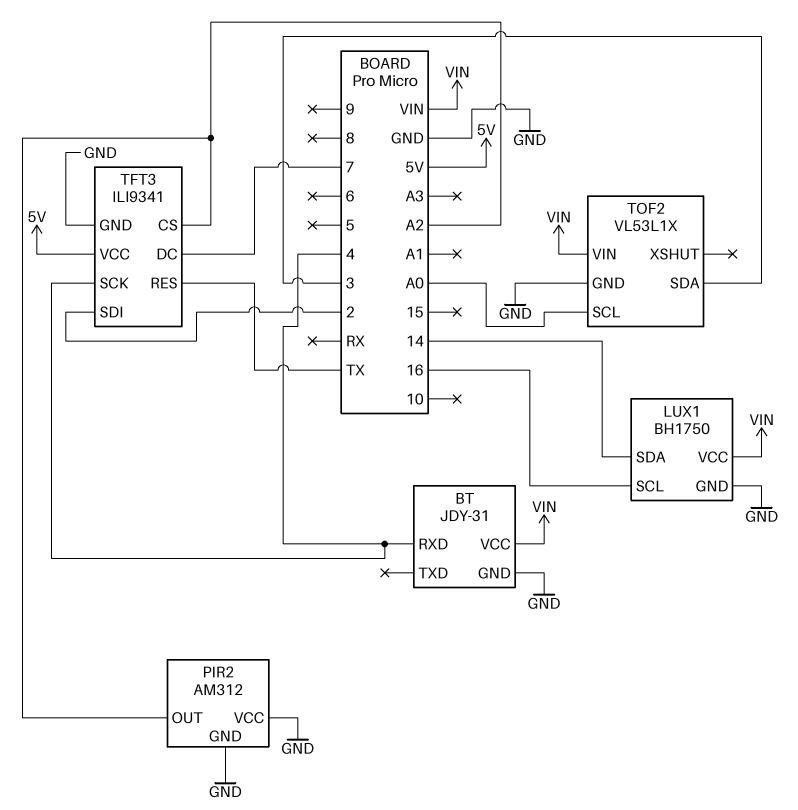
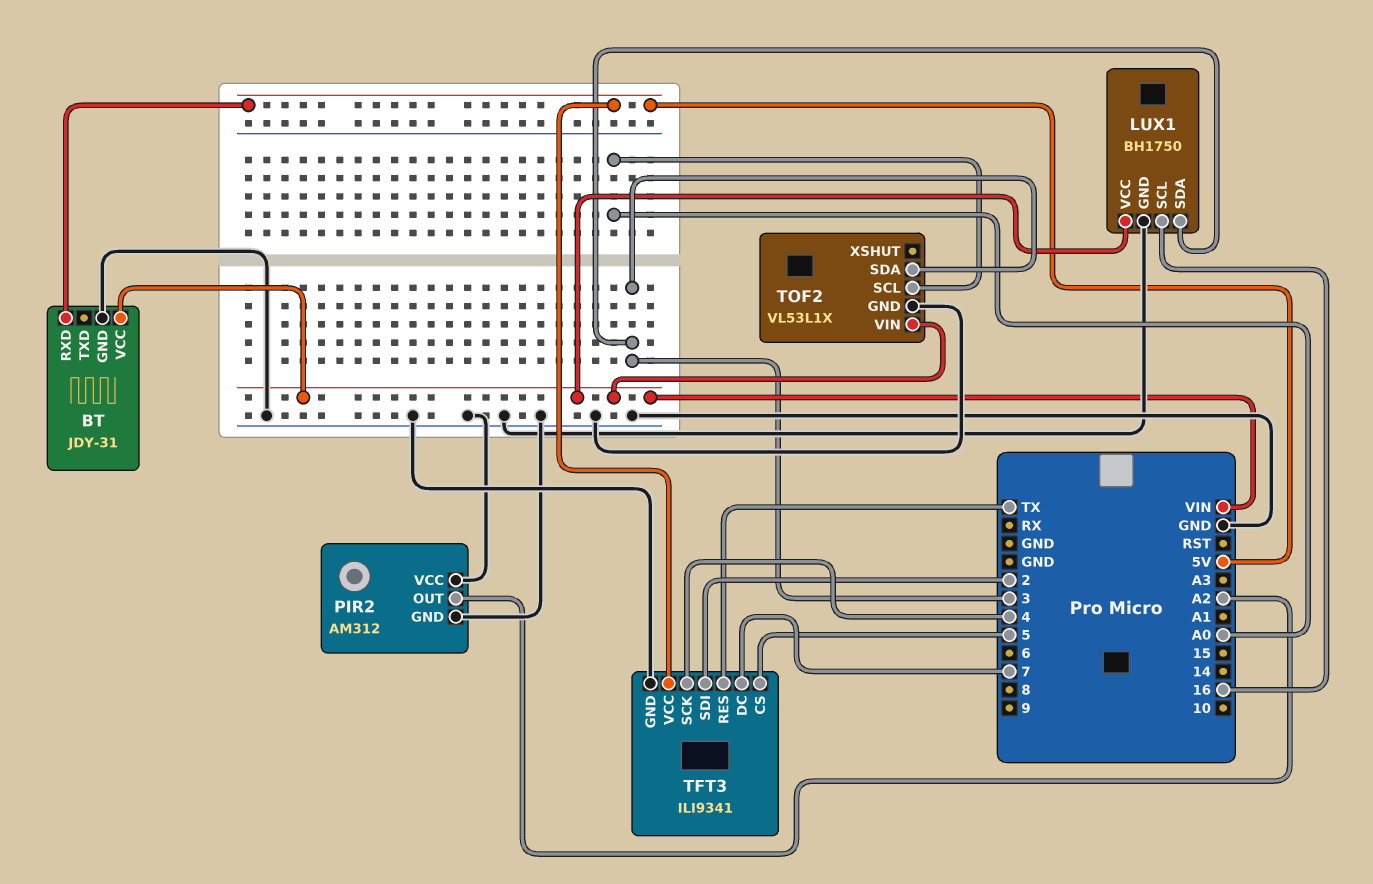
BT pin RXD: 4 -> 5V
LUX1 pin SDA: 14 -> 3
TFT3 pin CS: A2 -> 5

